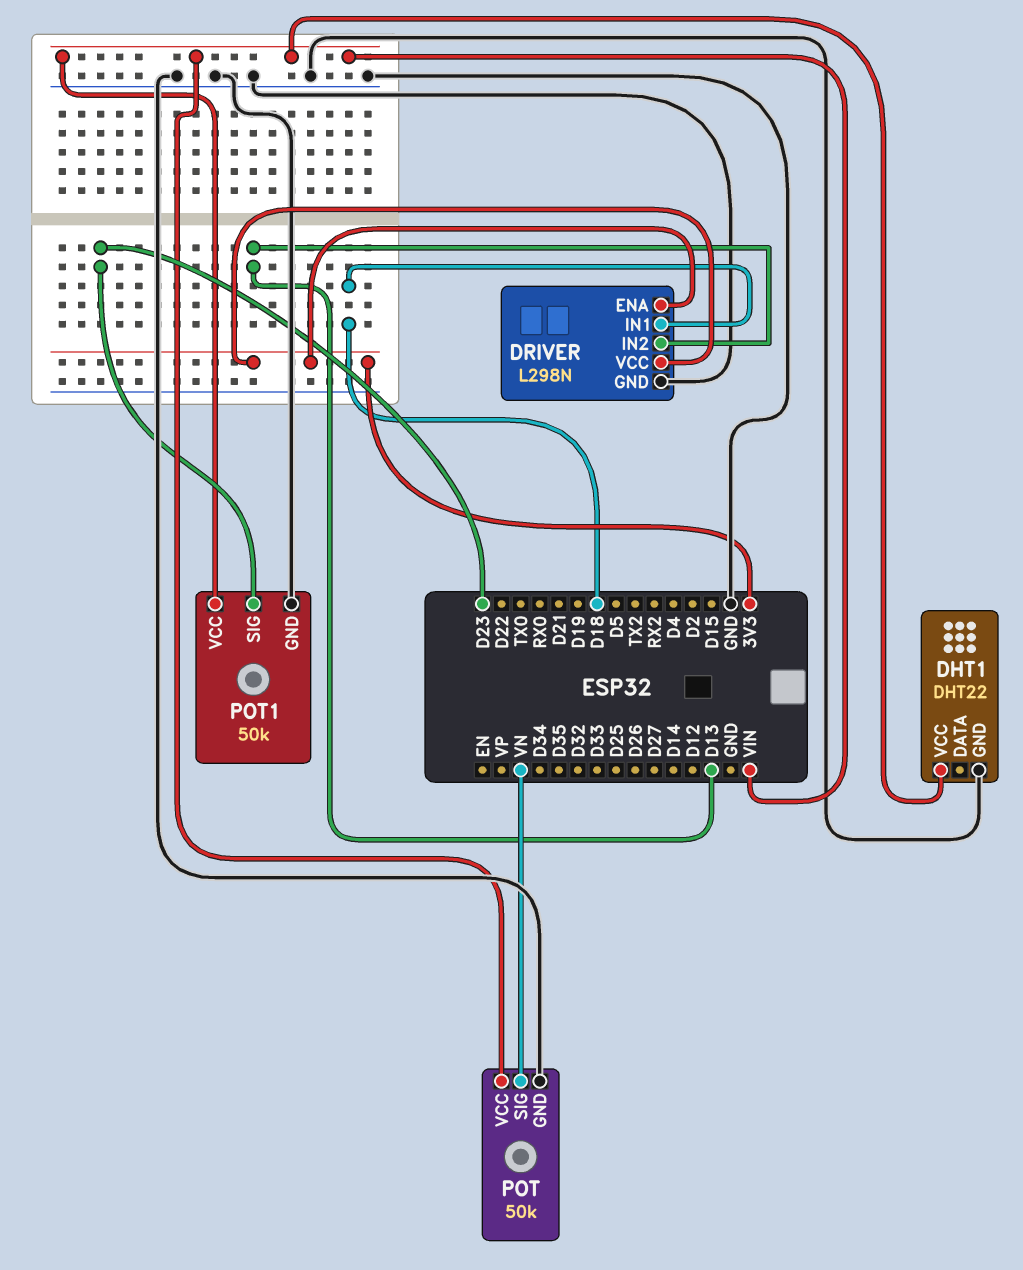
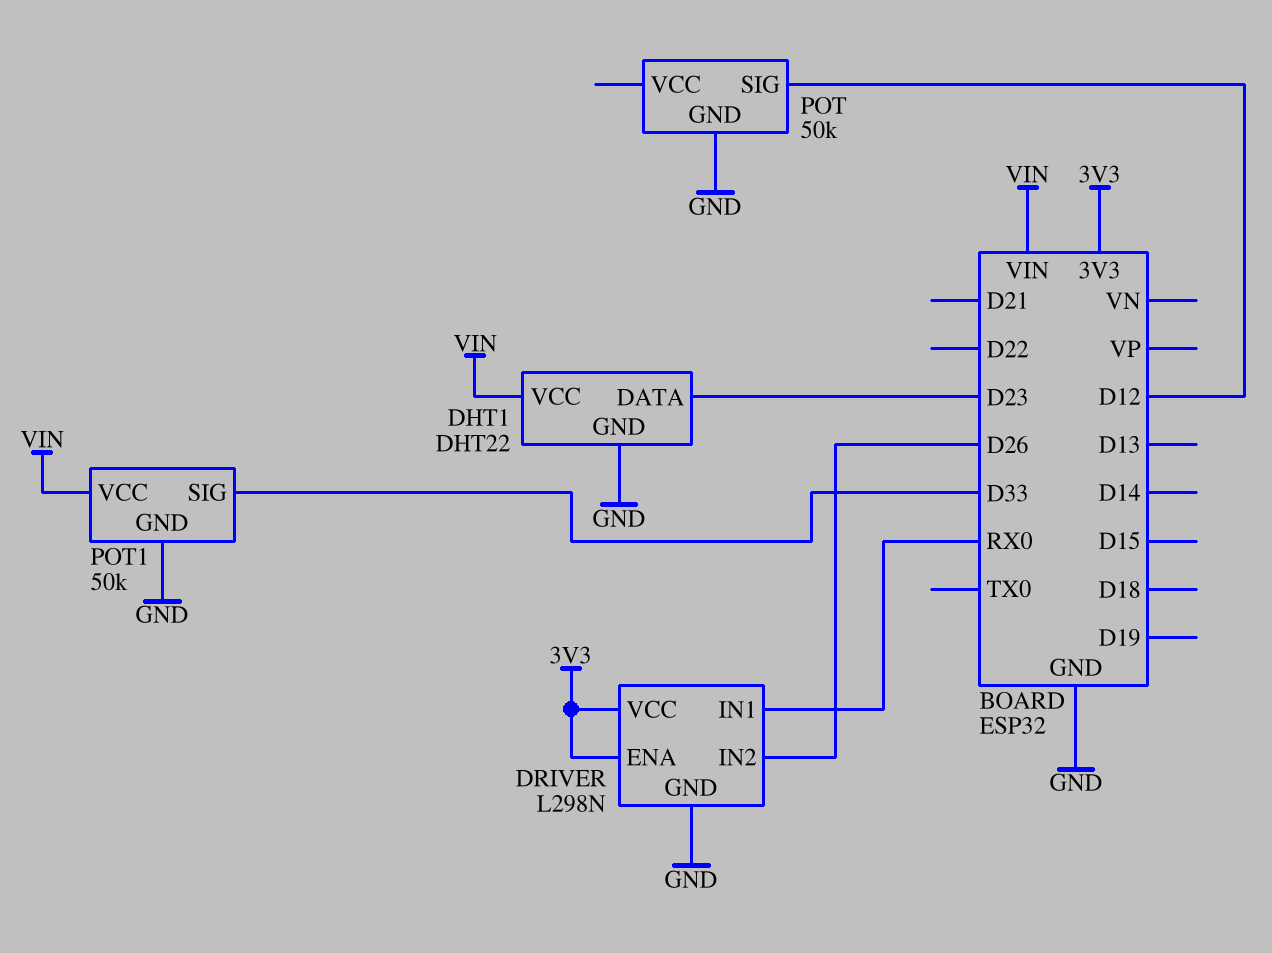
DHT1 pin DATA: none -> D23
DRIVER pin IN1: D18 -> RX0
DRIVER pin IN2: D13 -> D26
POT pin SIG: VN -> D12
POT pin VCC: VIN -> none
POT1 pin SIG: D23 -> D33

